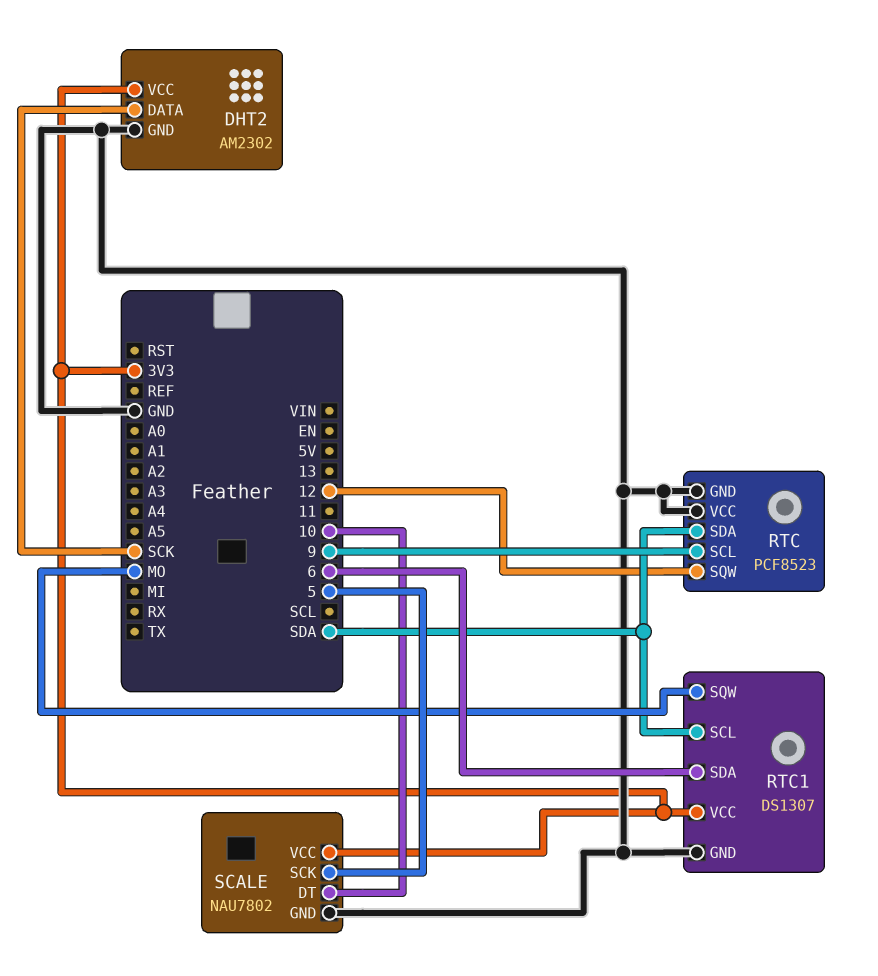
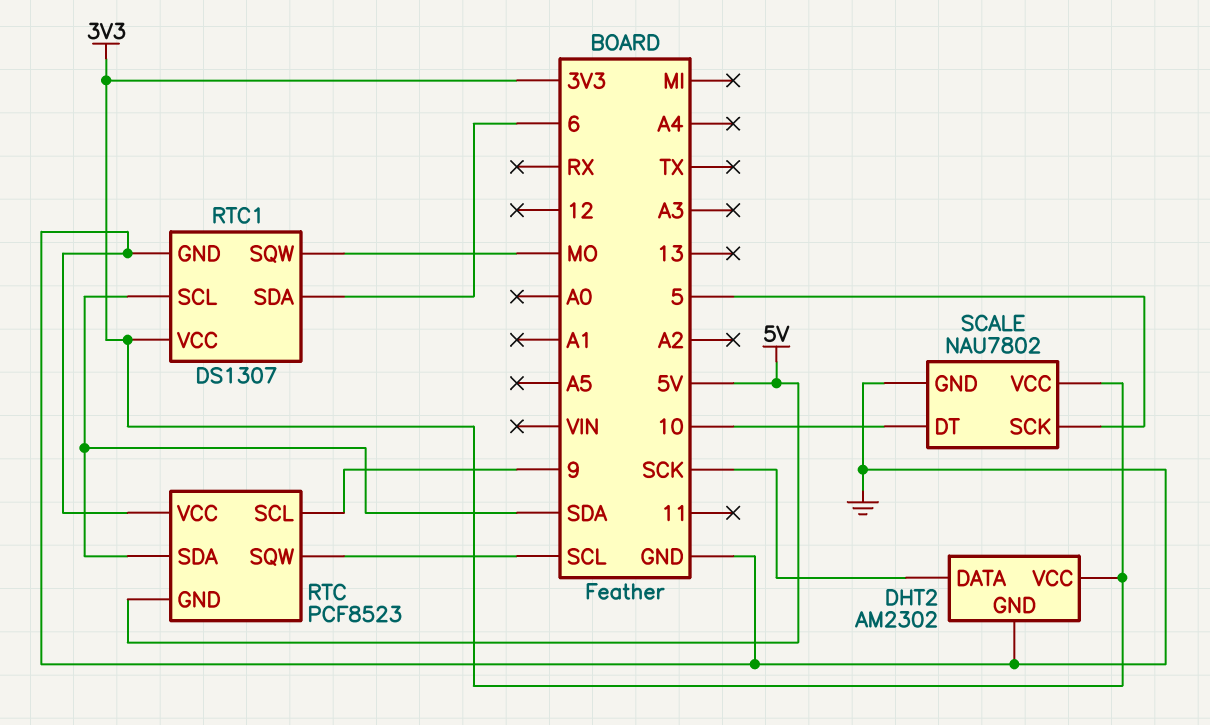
RTC pin GND: GND -> 5V
RTC pin SQW: 12 -> SCL

